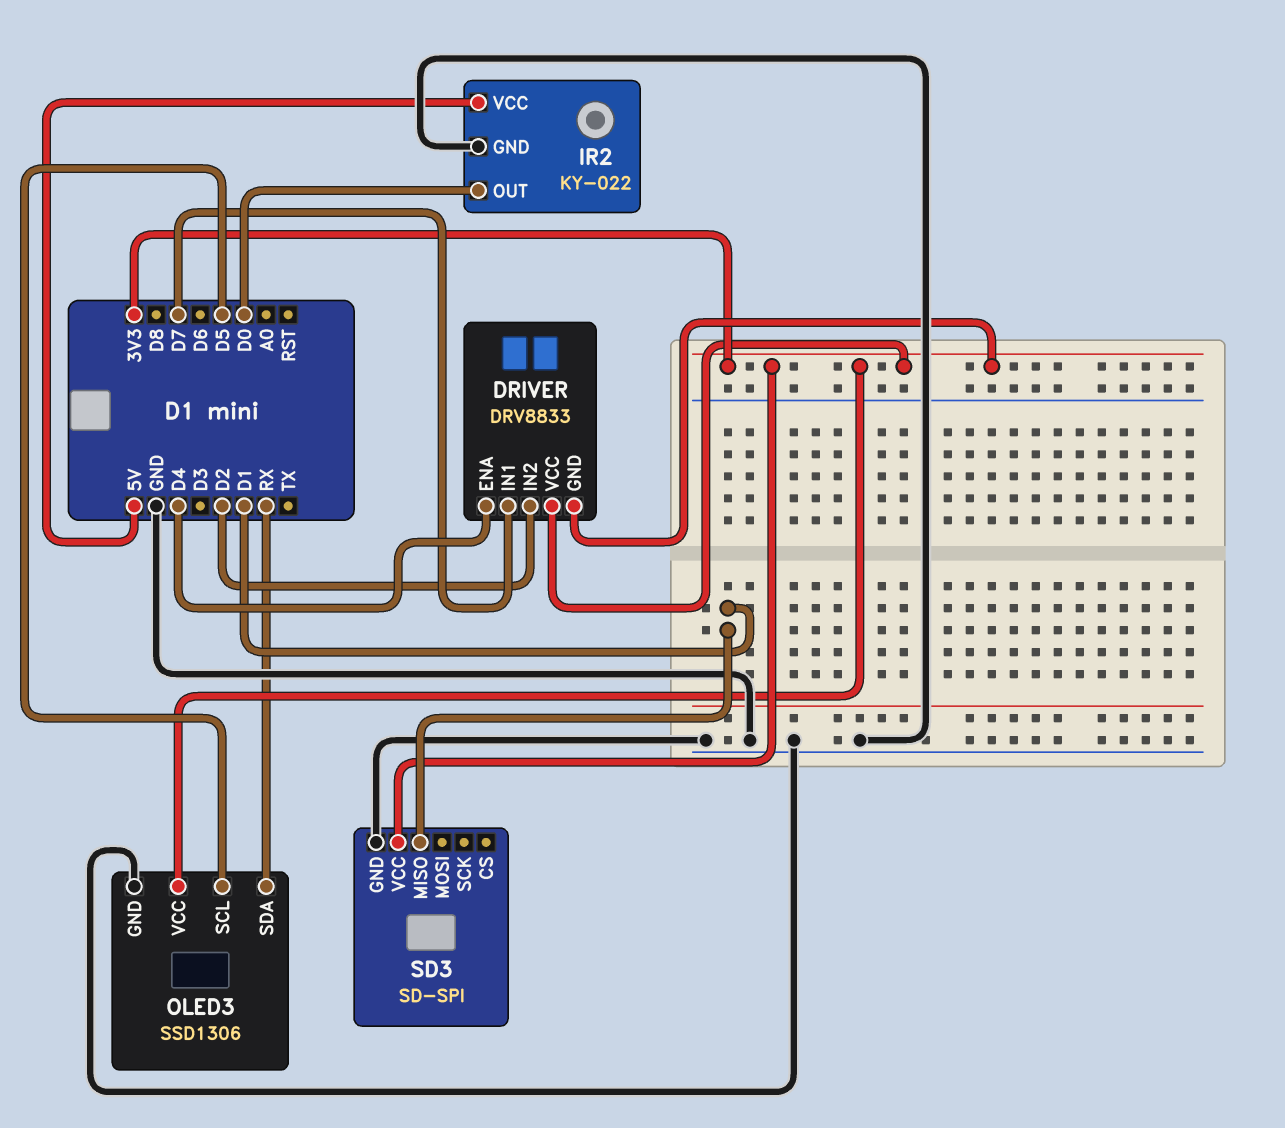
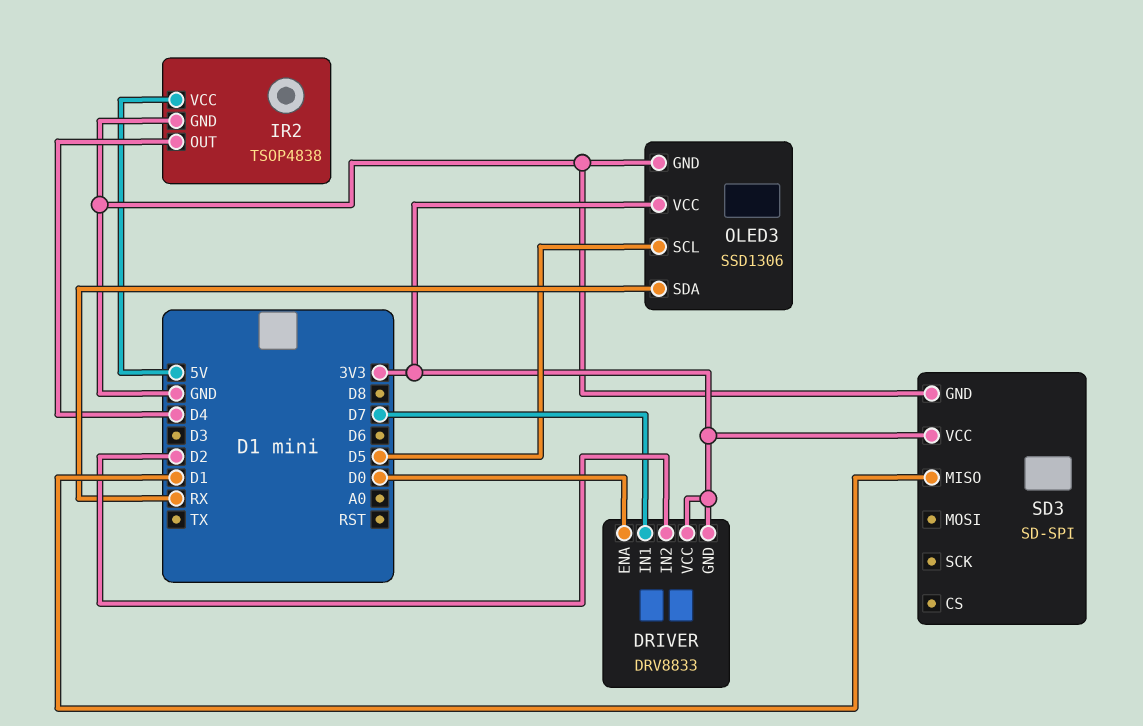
DRIVER pin ENA: D4 -> D0
IR2: KY-022 -> TSOP4838
IR2 pin OUT: D0 -> D4

